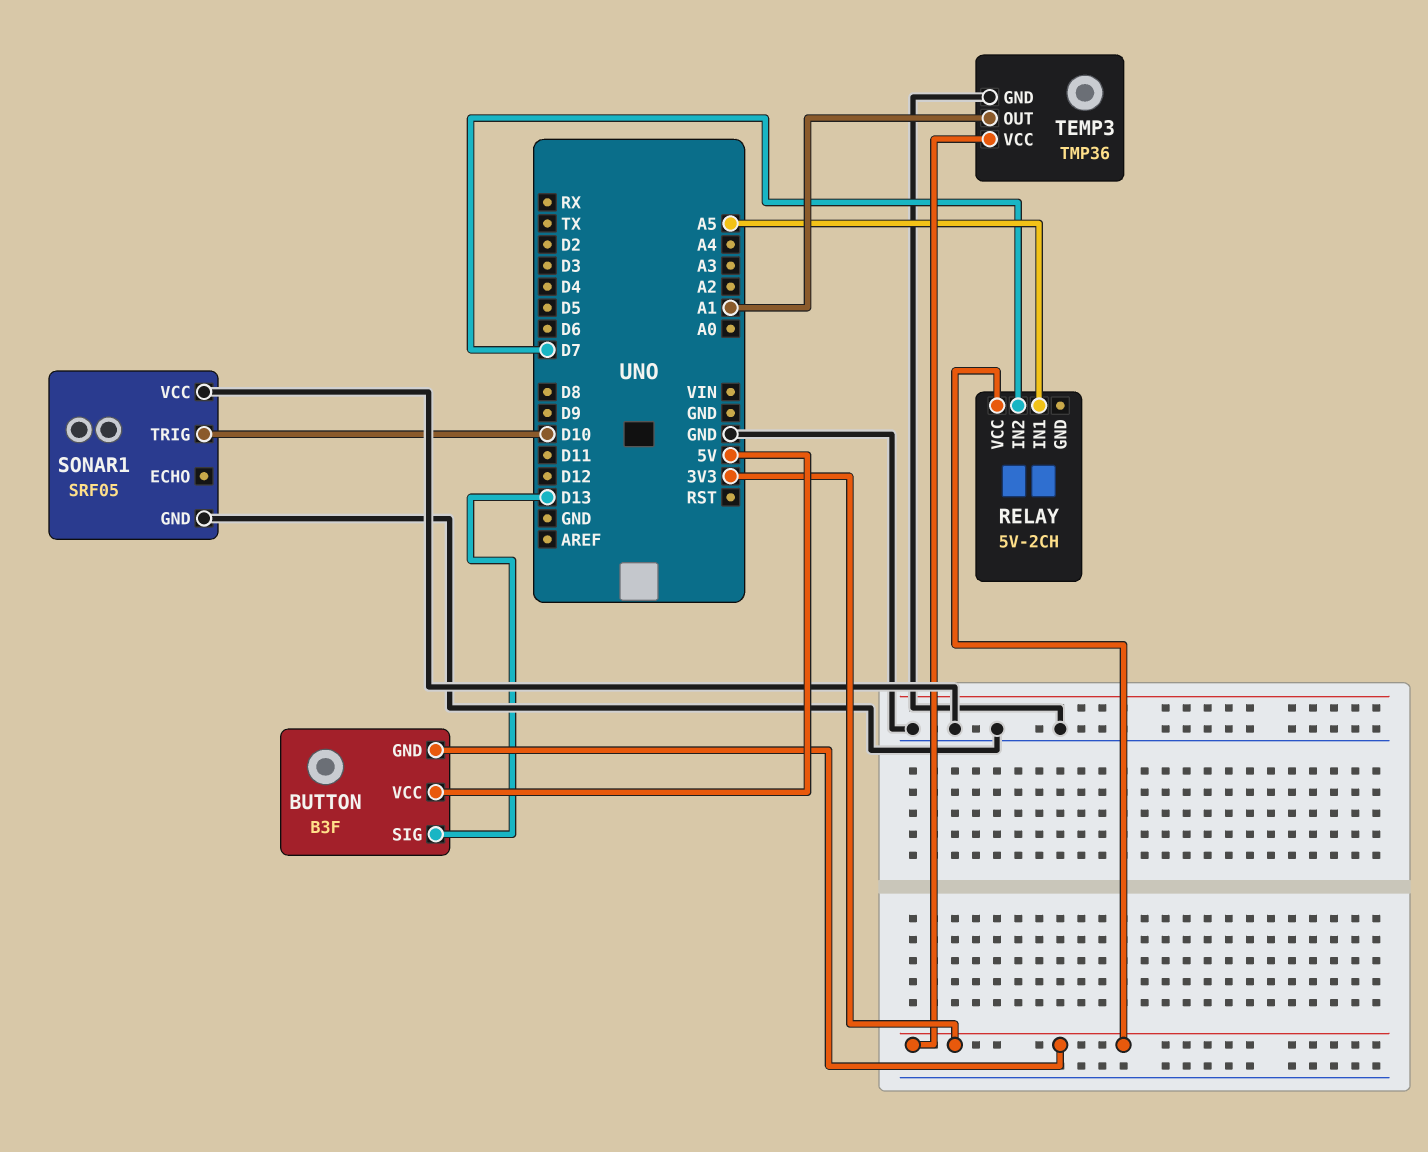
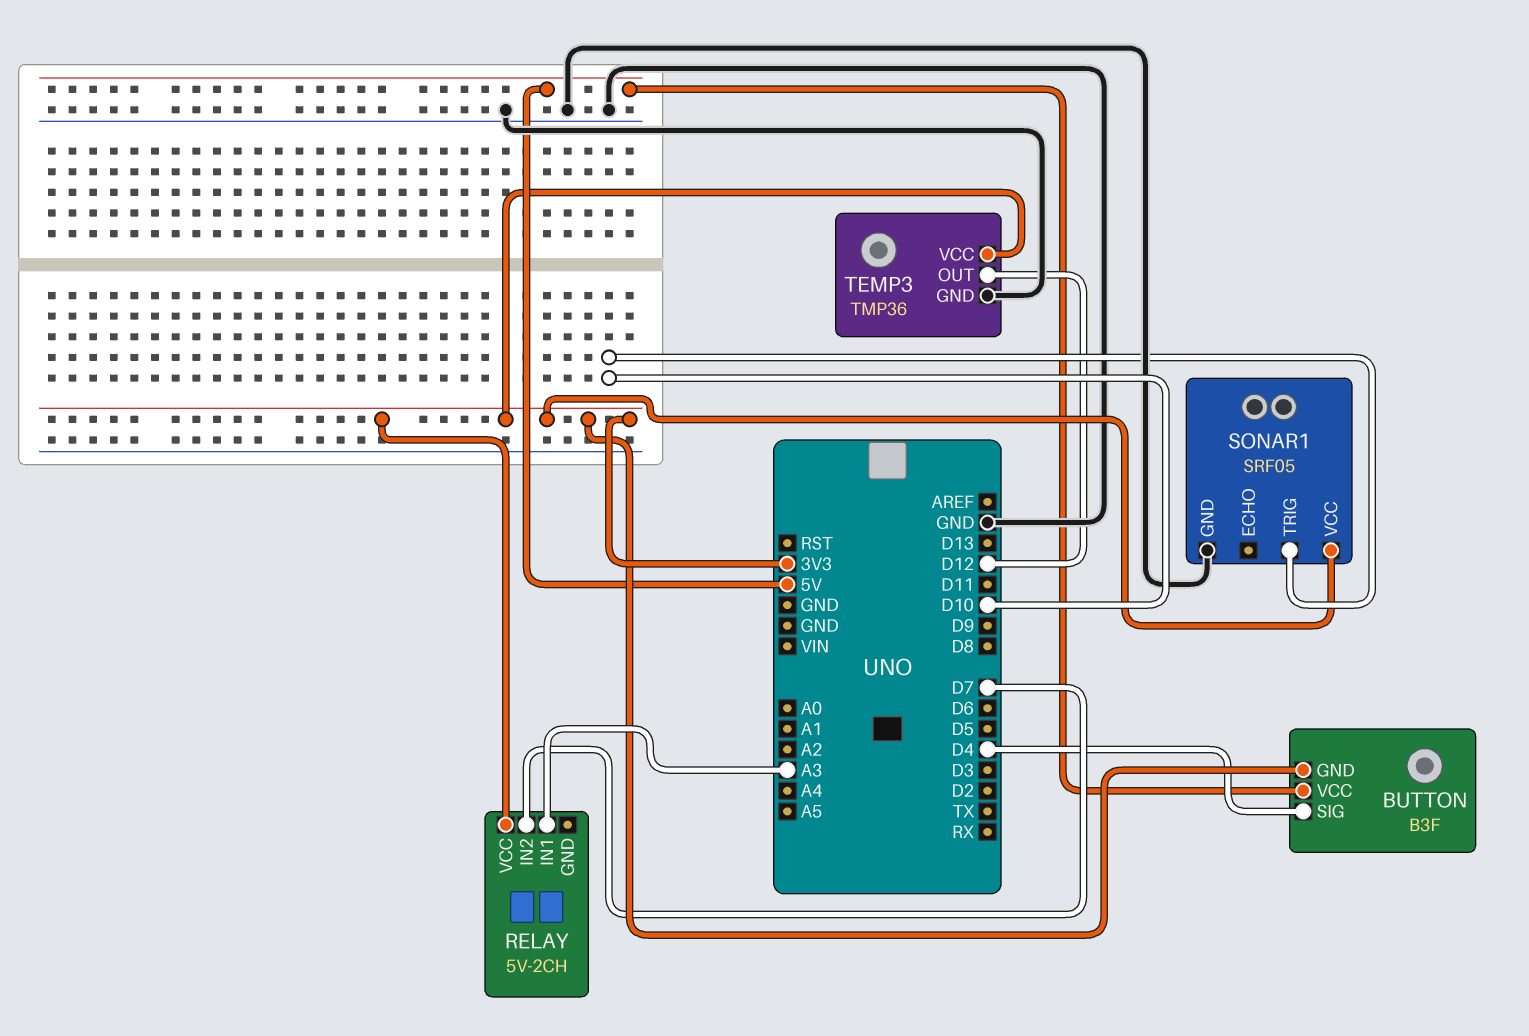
BUTTON pin SIG: D13 -> D4
RELAY pin IN1: A5 -> A3
SONAR1 pin VCC: GND -> 3V3
TEMP3 pin OUT: A1 -> D12

